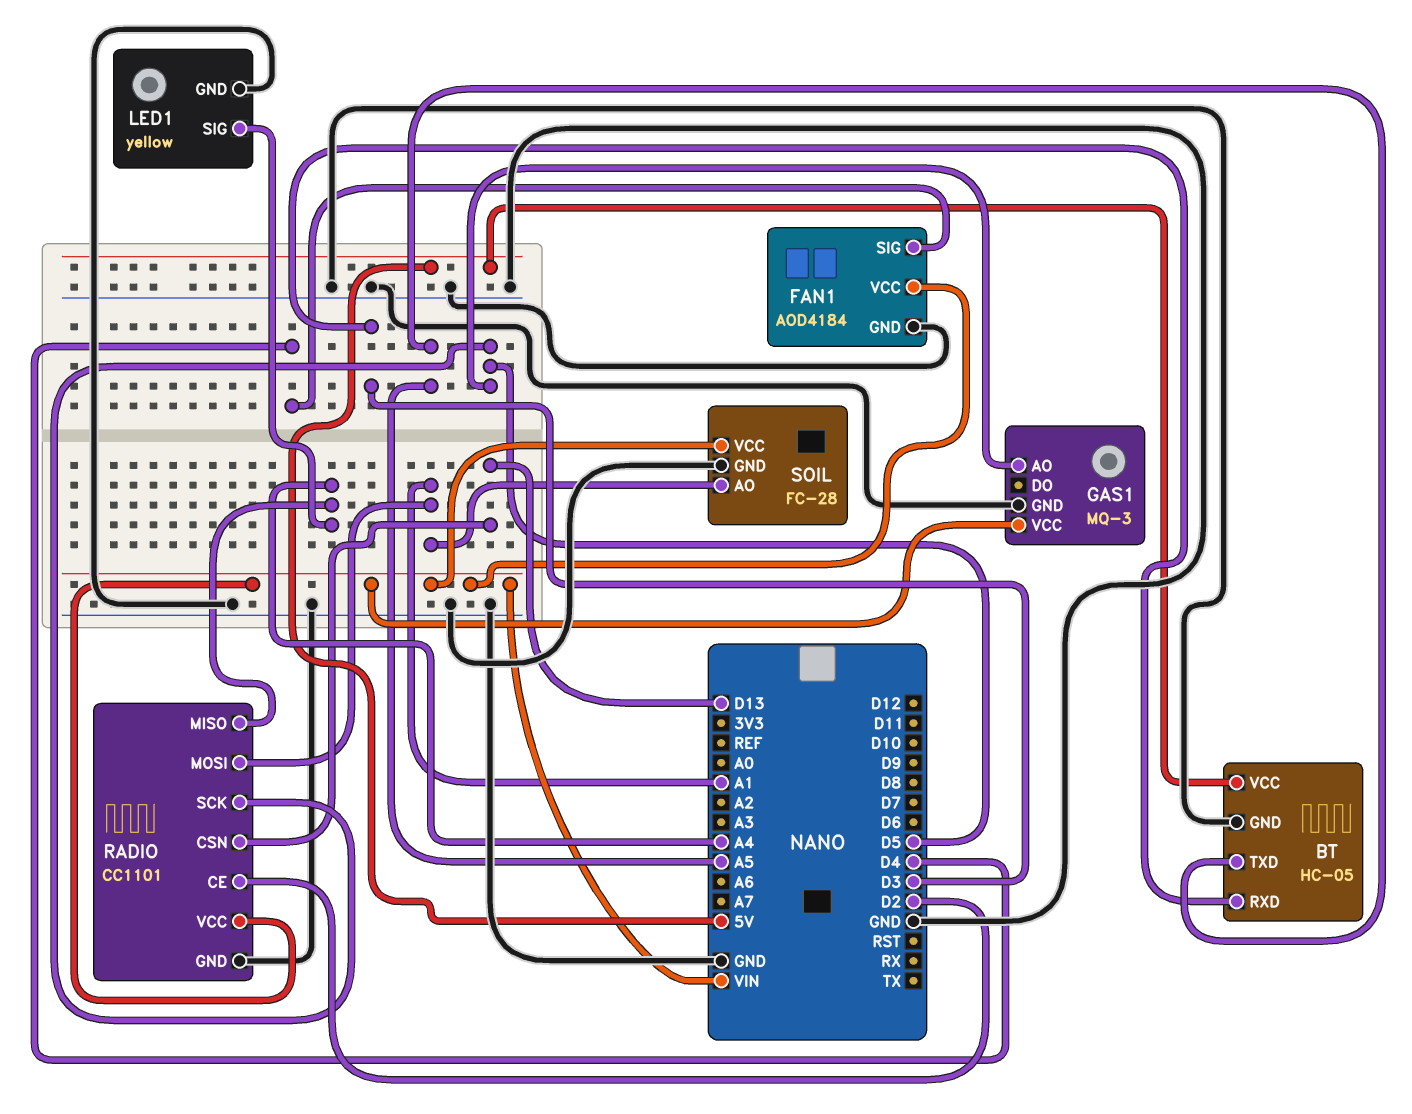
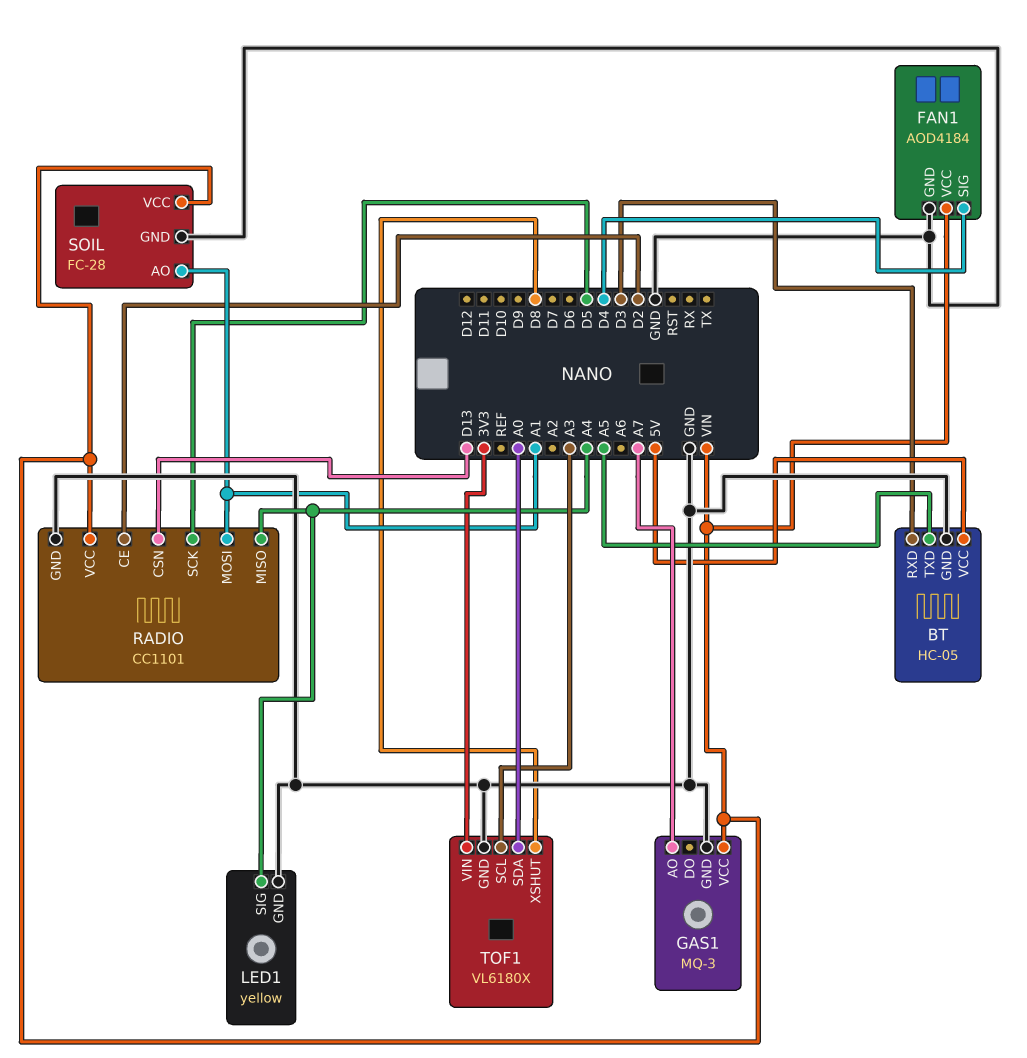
GAS1 pin AO: D5 -> A7
TOF1: none -> VL6180X
TOF1 pin GND: none -> GND
TOF1 pin SCL: none -> A3
TOF1 pin SDA: none -> A0
TOF1 pin VIN: none -> 3V3
TOF1 pin XSHUT: none -> D8

